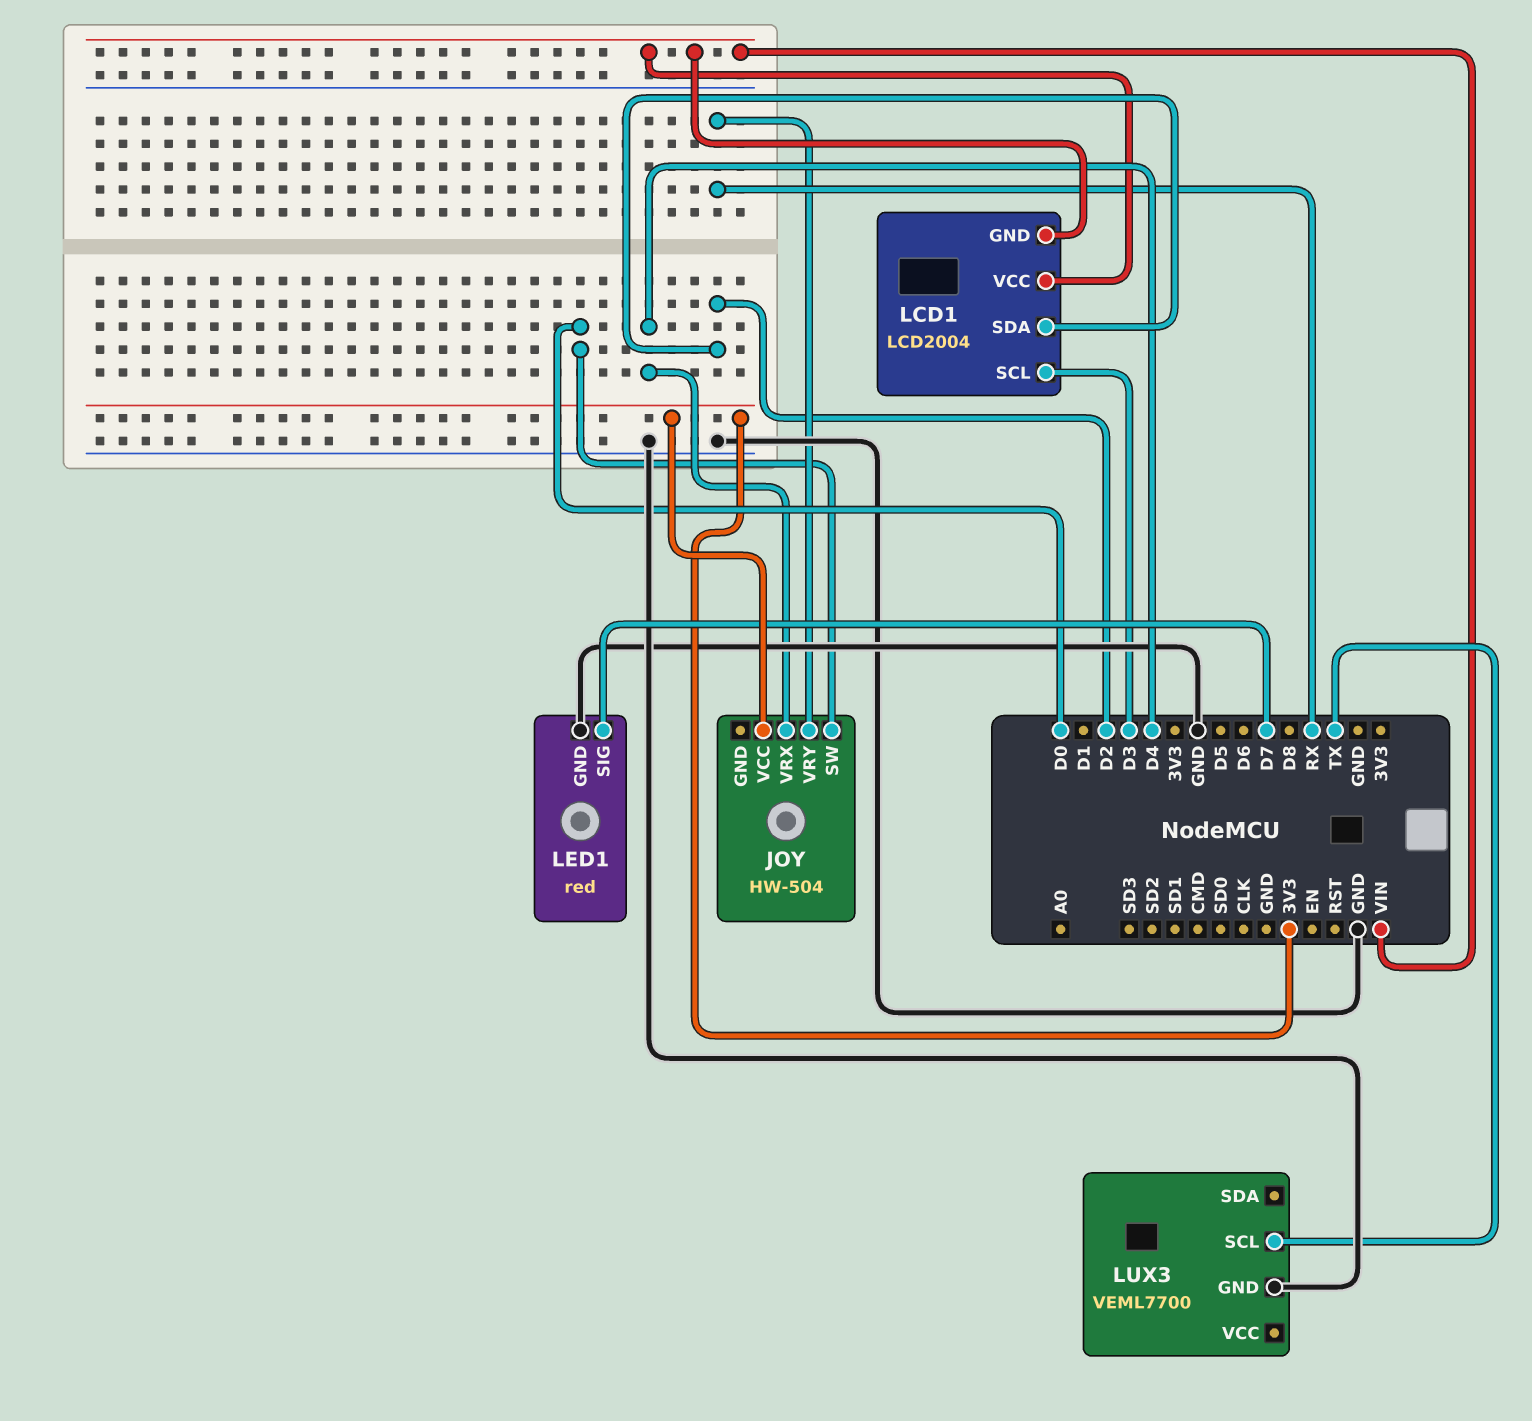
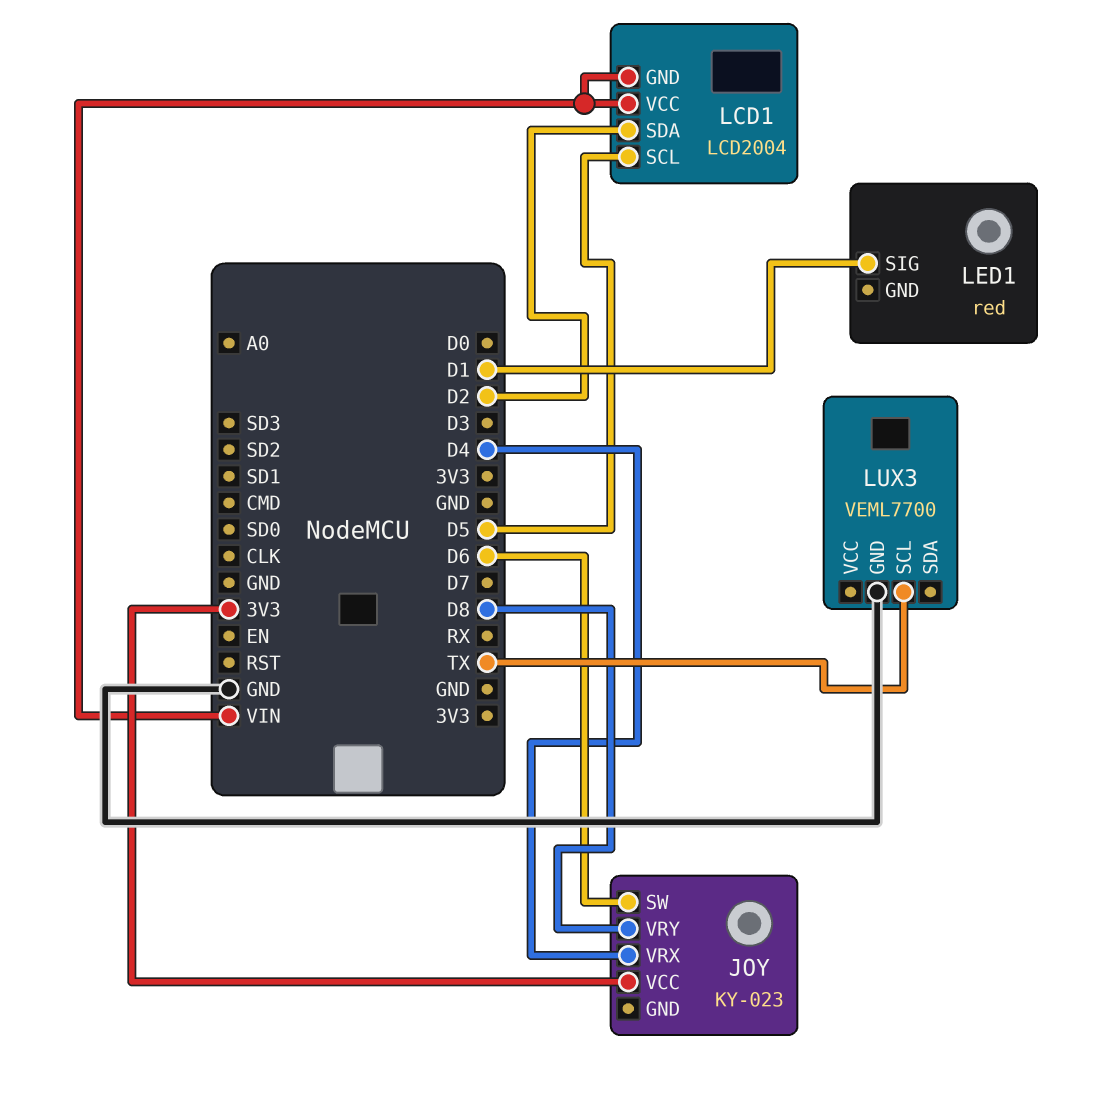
JOY: HW-504 -> KY-023
JOY pin SW: D0 -> D6
JOY pin VRY: RX -> D8
LCD1 pin SCL: D3 -> D5
LED1 pin GND: GND -> none
LED1 pin SIG: D7 -> D1

